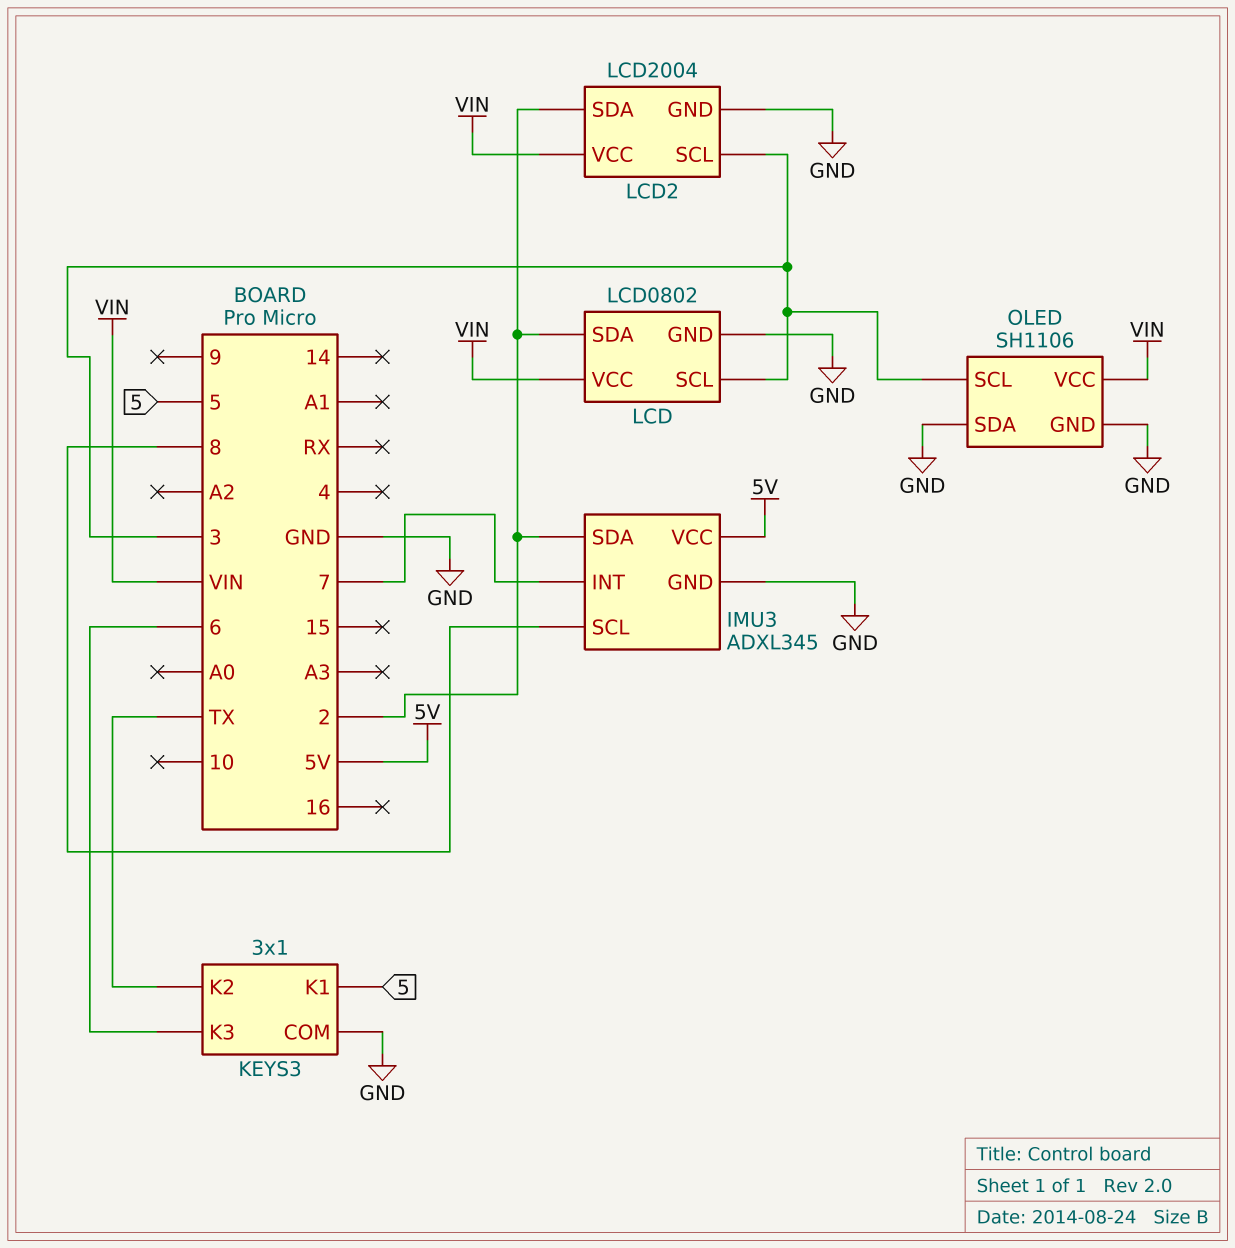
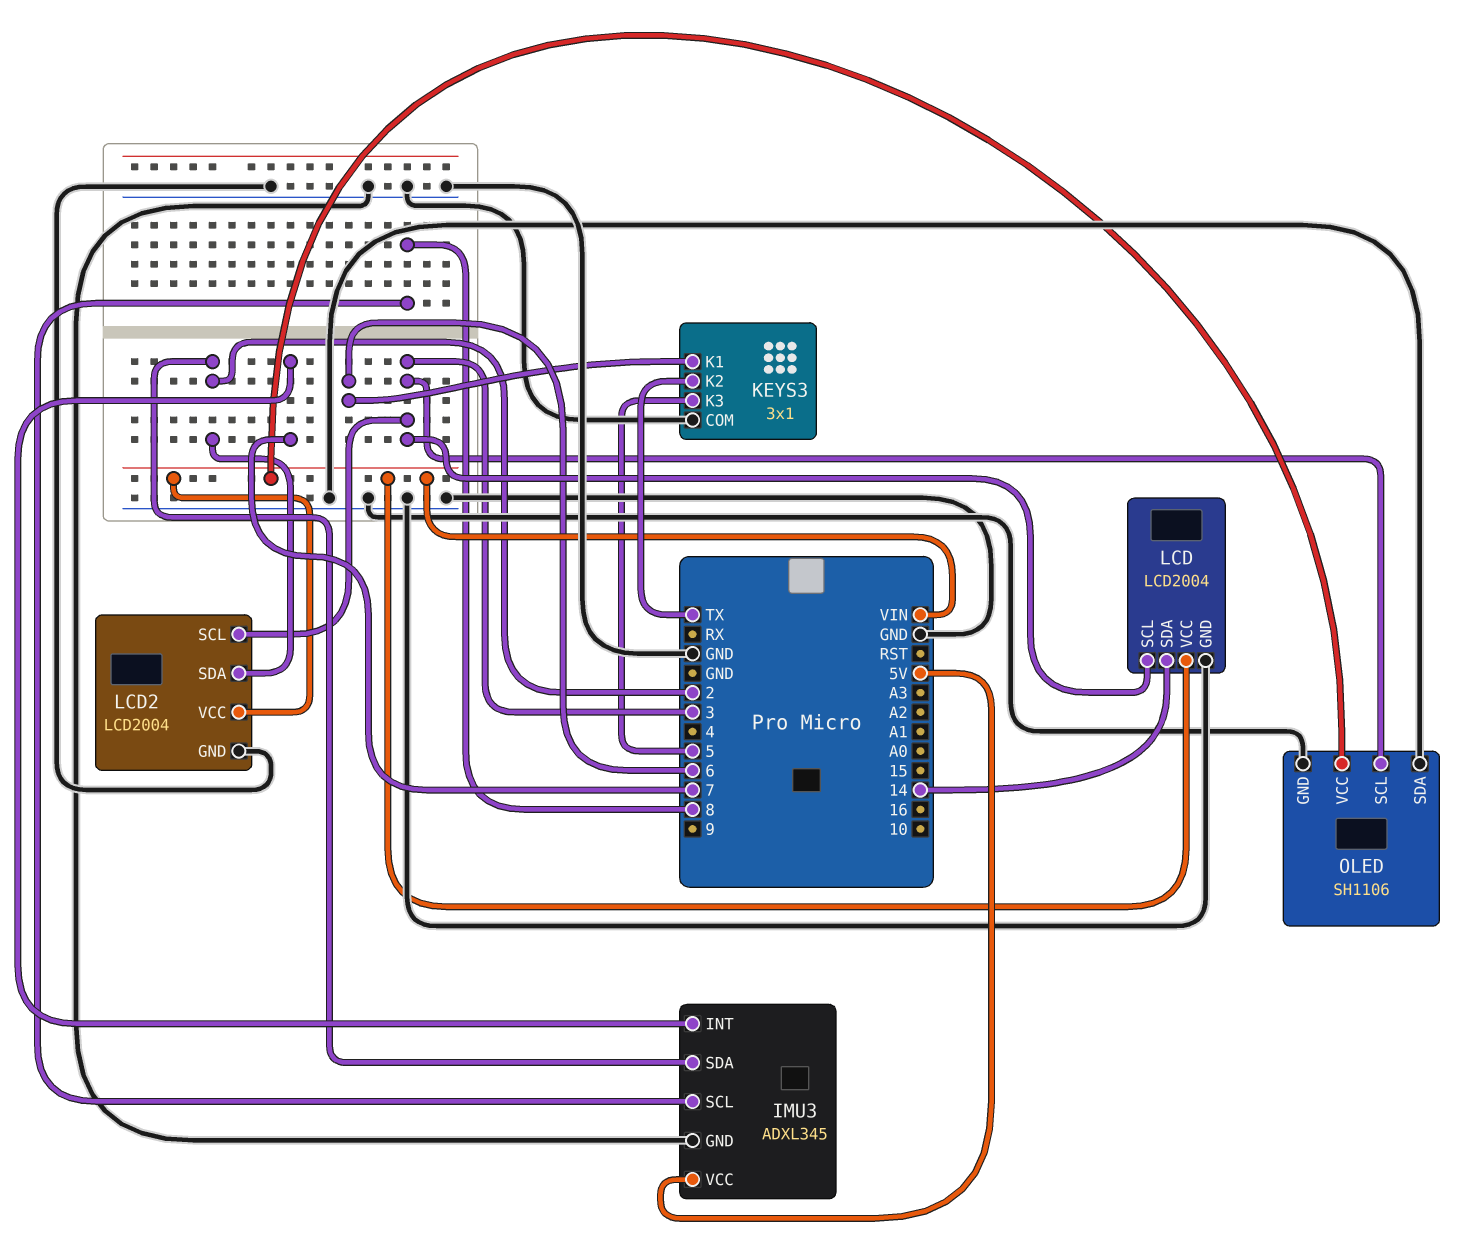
KEYS3 pin K1: 5 -> 6
KEYS3 pin K3: 6 -> 5
LCD: LCD0802 -> LCD2004
LCD pin SDA: 2 -> 14

